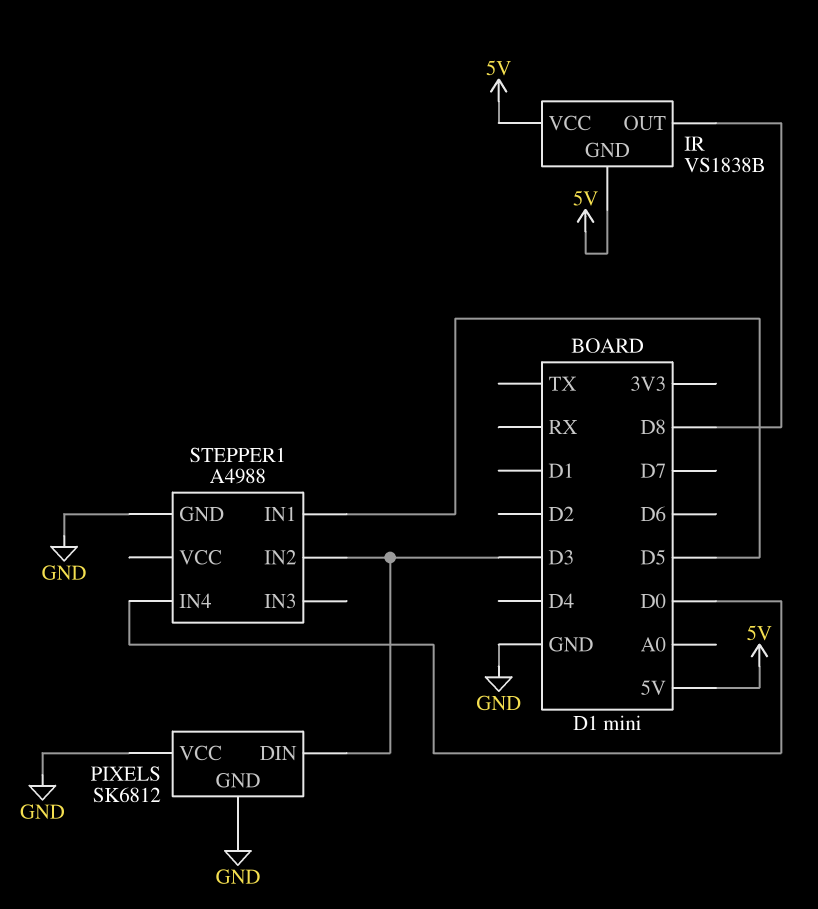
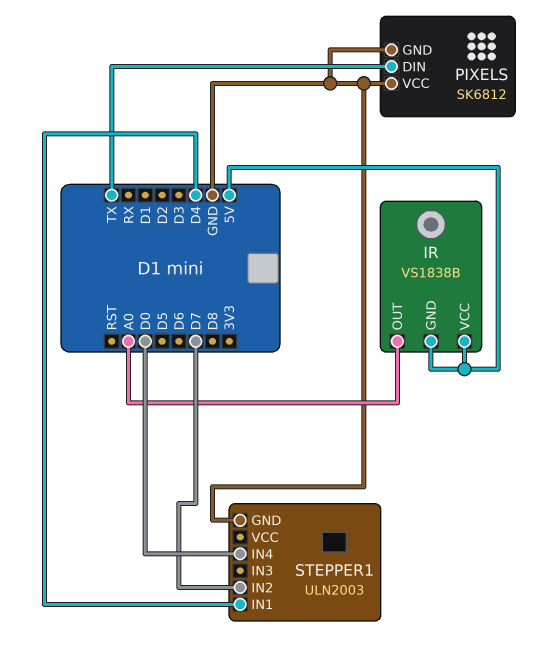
IR pin OUT: D8 -> A0
PIXELS pin DIN: D3 -> TX
STEPPER1: A4988 -> ULN2003
STEPPER1 pin IN1: D5 -> D4
STEPPER1 pin IN2: D3 -> D7

